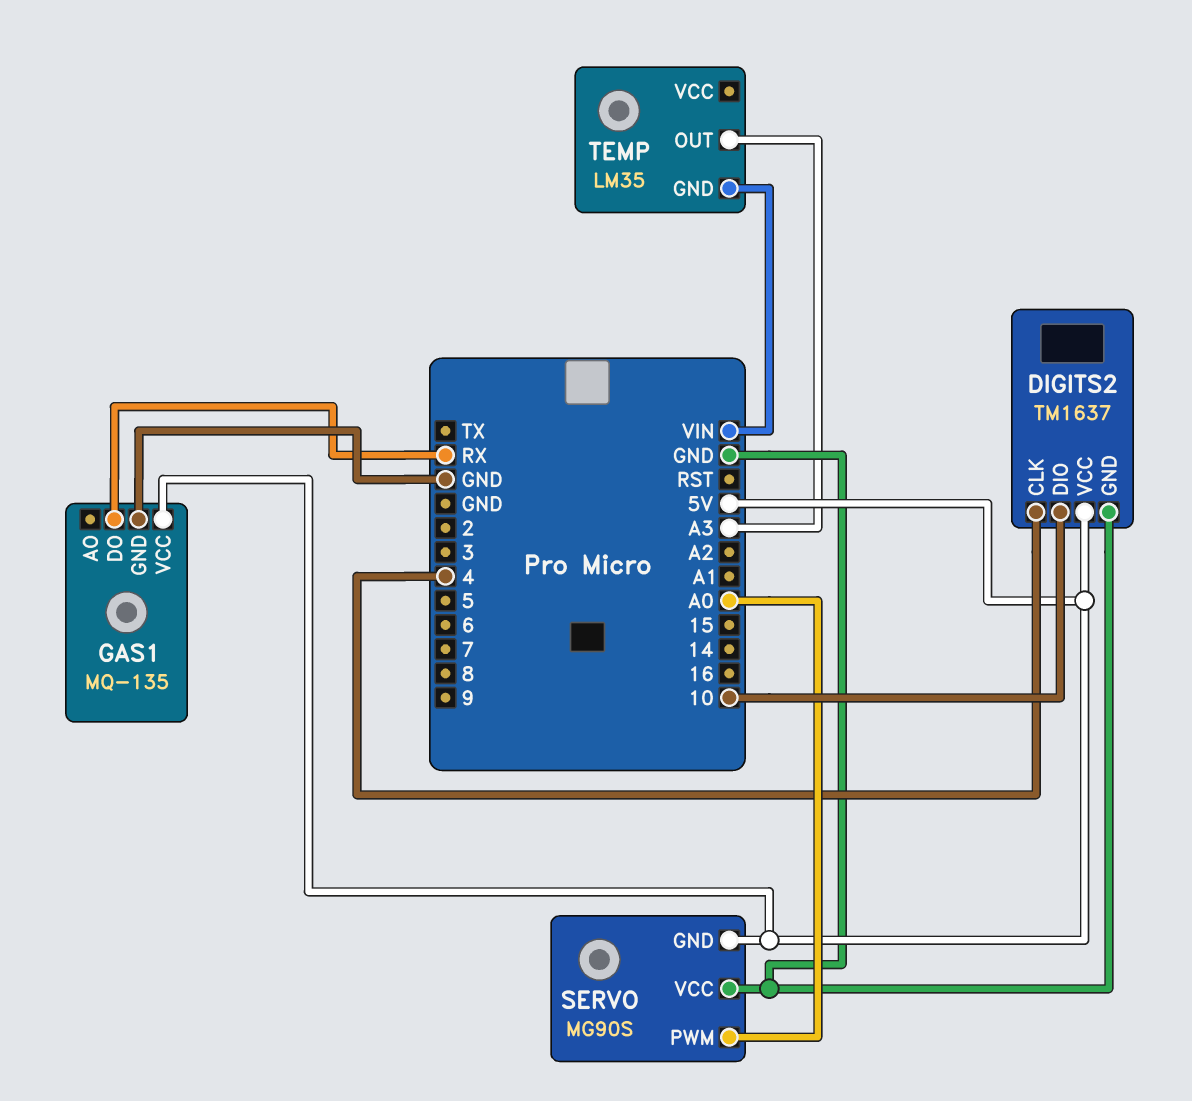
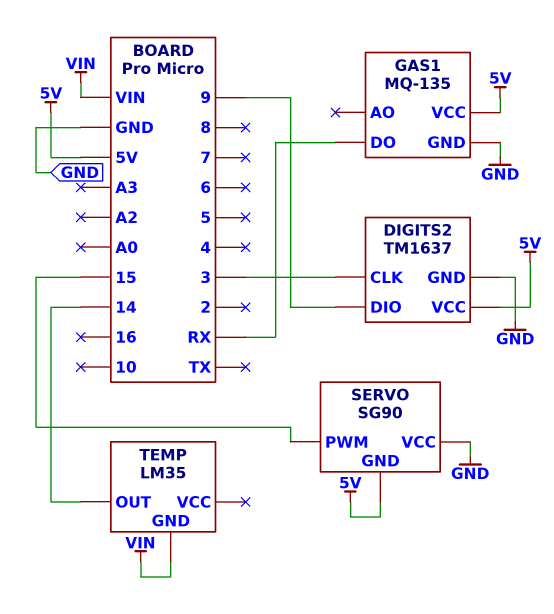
DIGITS2 pin CLK: 4 -> 3
DIGITS2 pin DIO: 10 -> 9
SERVO: MG90S -> SG90
SERVO pin PWM: A0 -> 15
TEMP pin OUT: A3 -> 14

